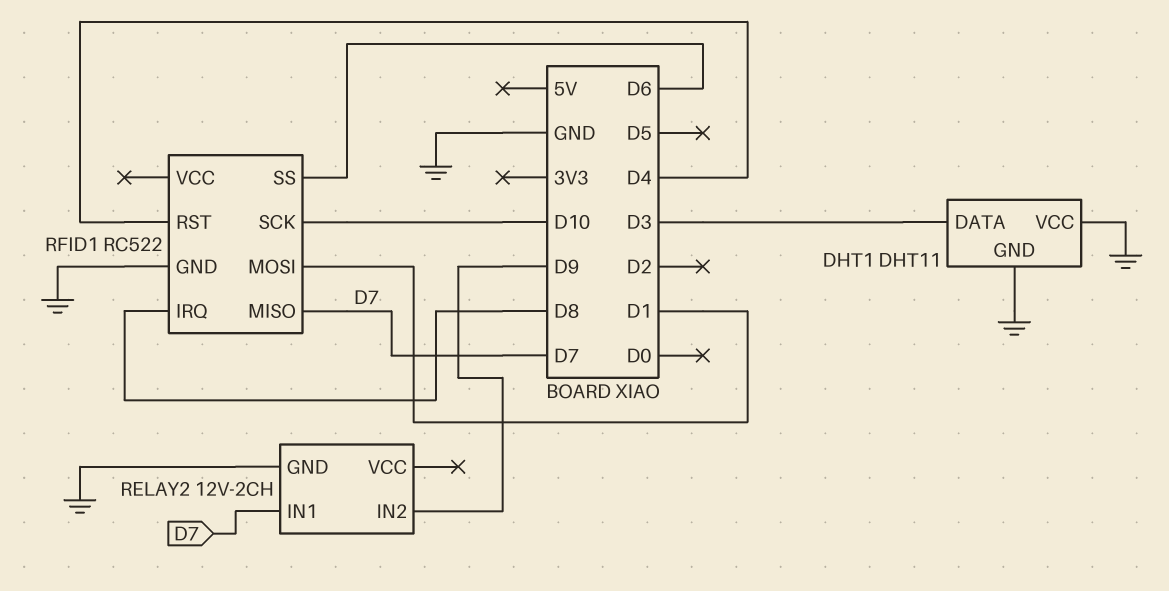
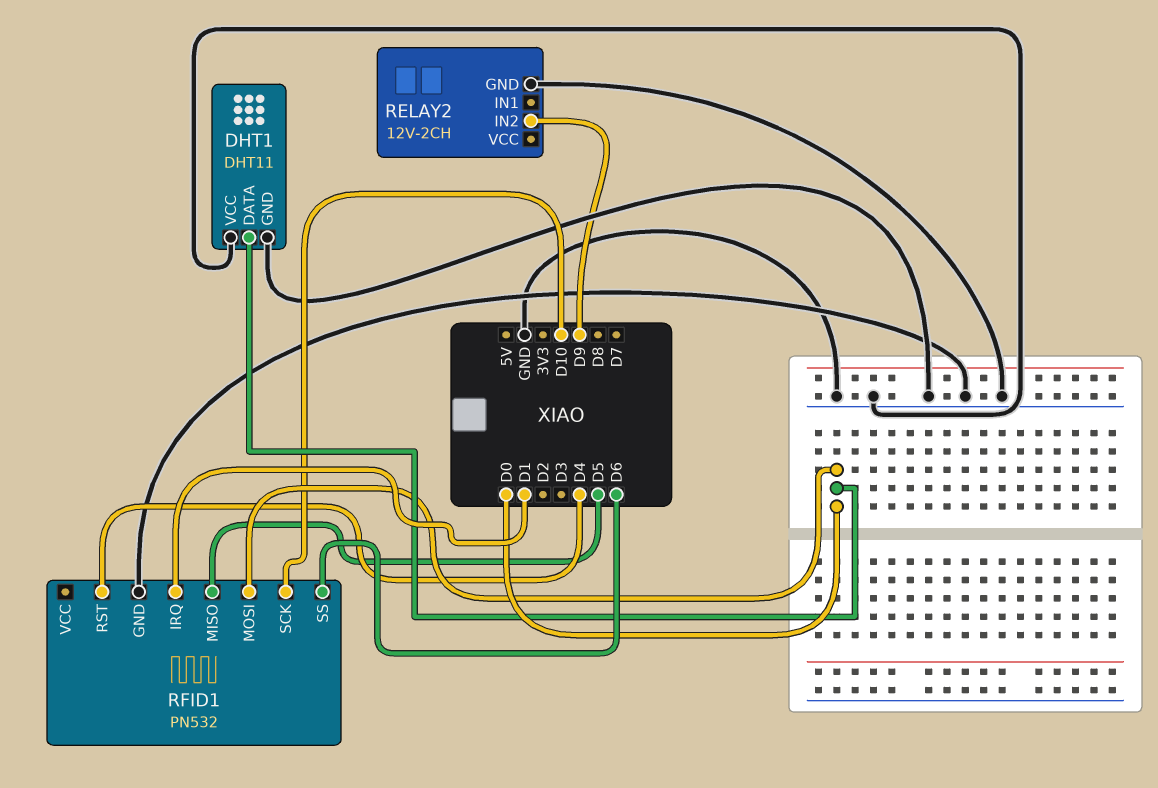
DHT1 pin DATA: D3 -> D0
RELAY2 pin IN1: D7 -> none
RFID1: RC522 -> PN532
RFID1 pin IRQ: D8 -> D1
RFID1 pin MISO: D7 -> D5
RFID1 pin MOSI: D1 -> D0

